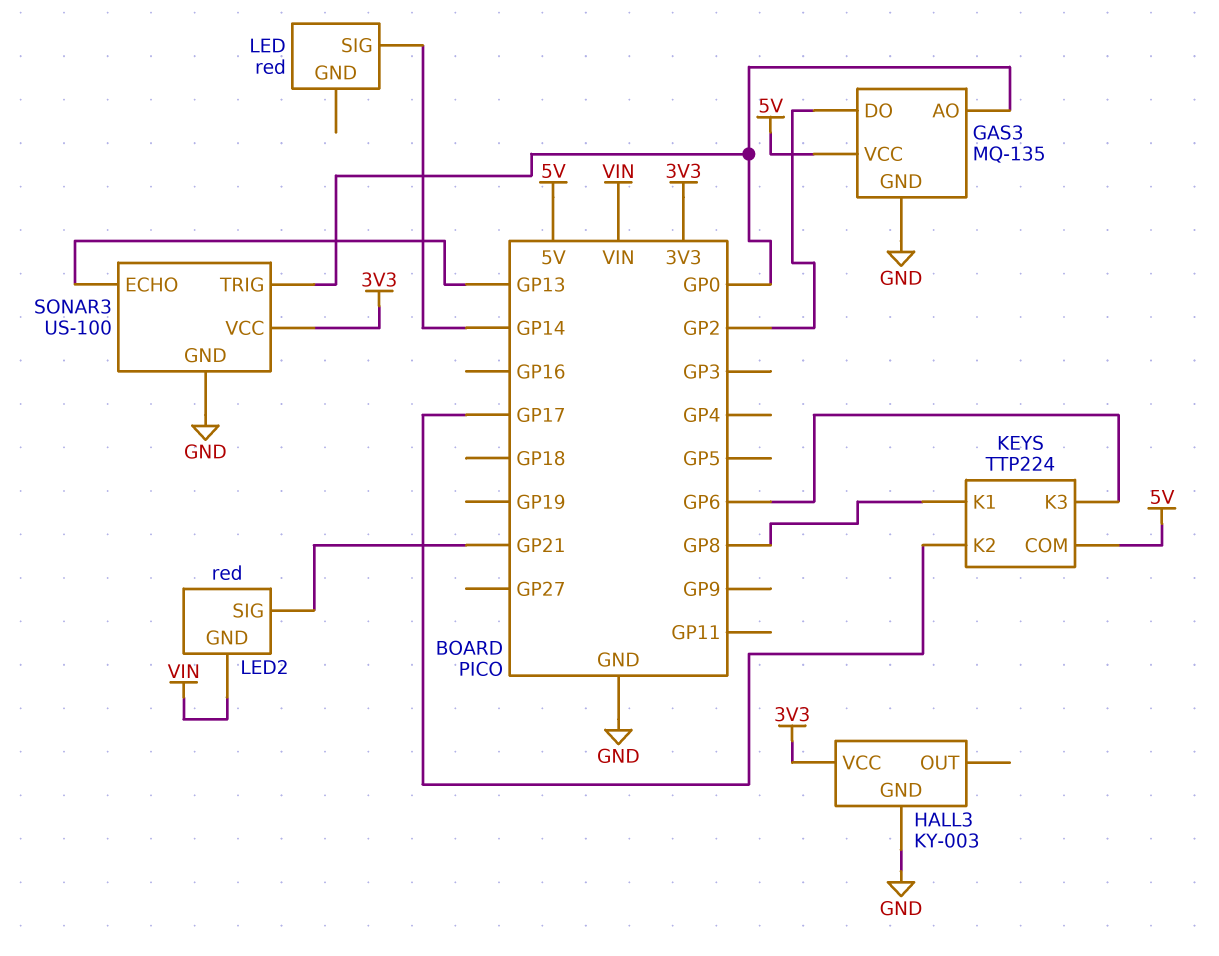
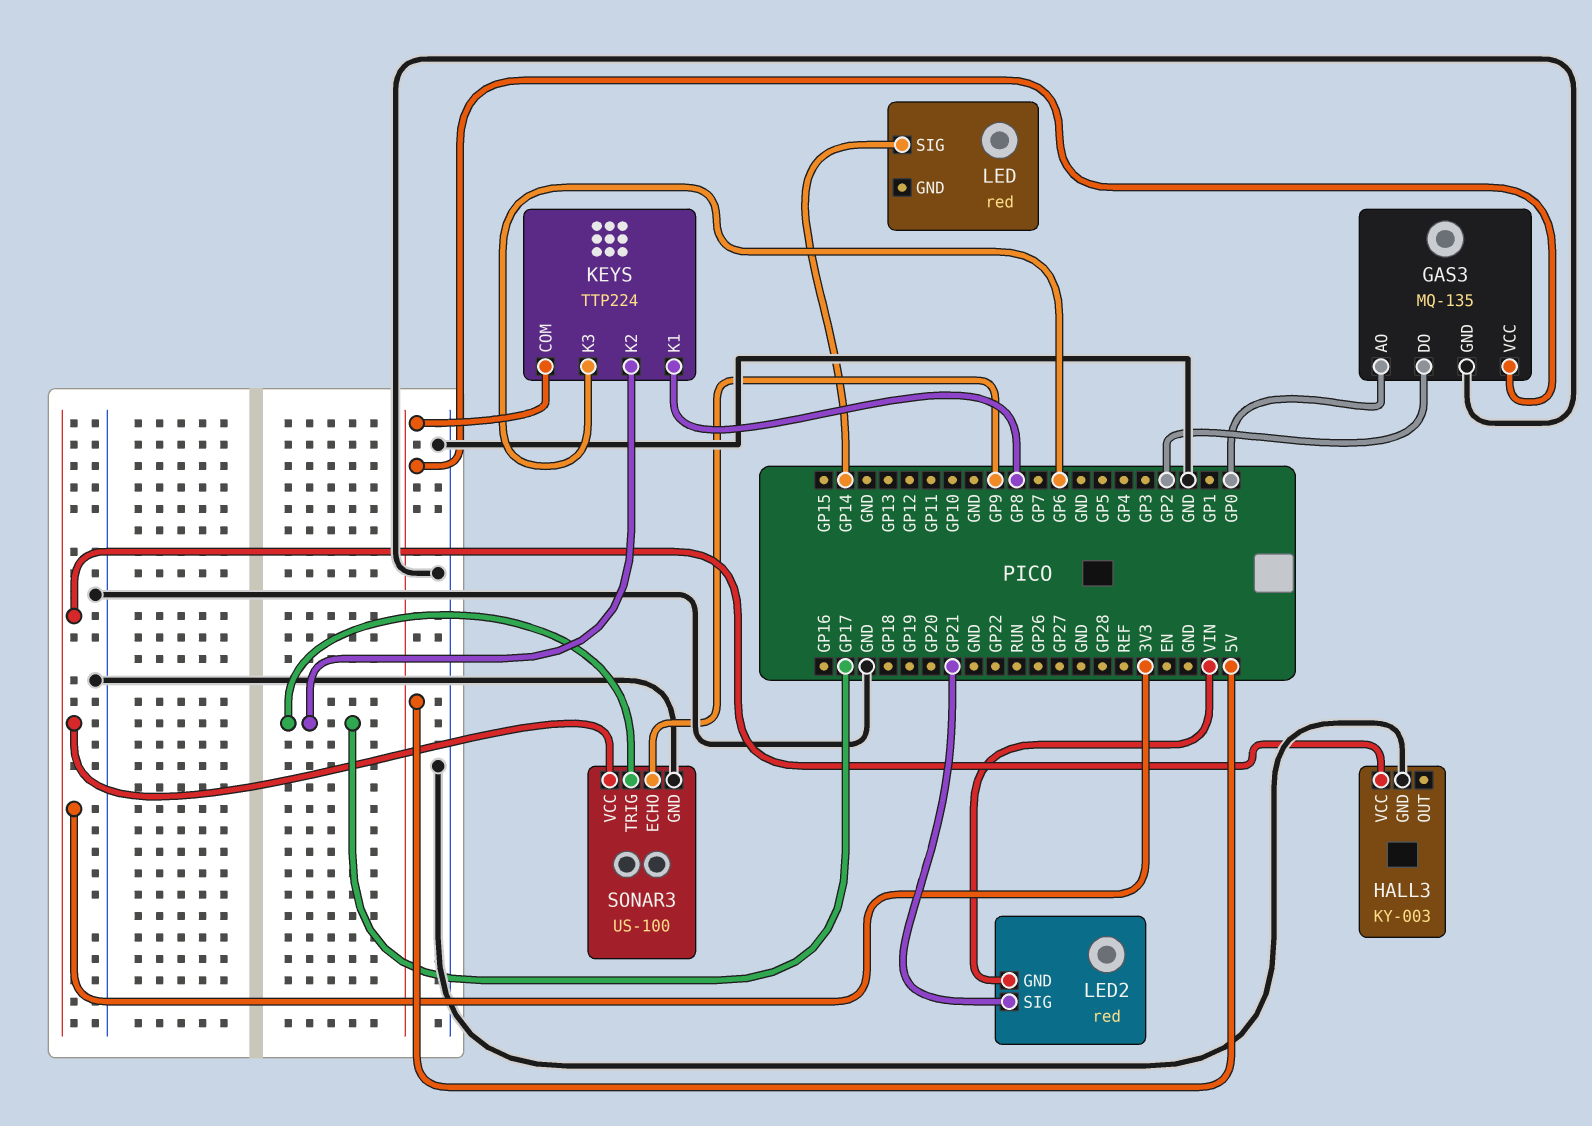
SONAR3 pin ECHO: GP13 -> GP9
SONAR3 pin TRIG: GP0 -> GP17

